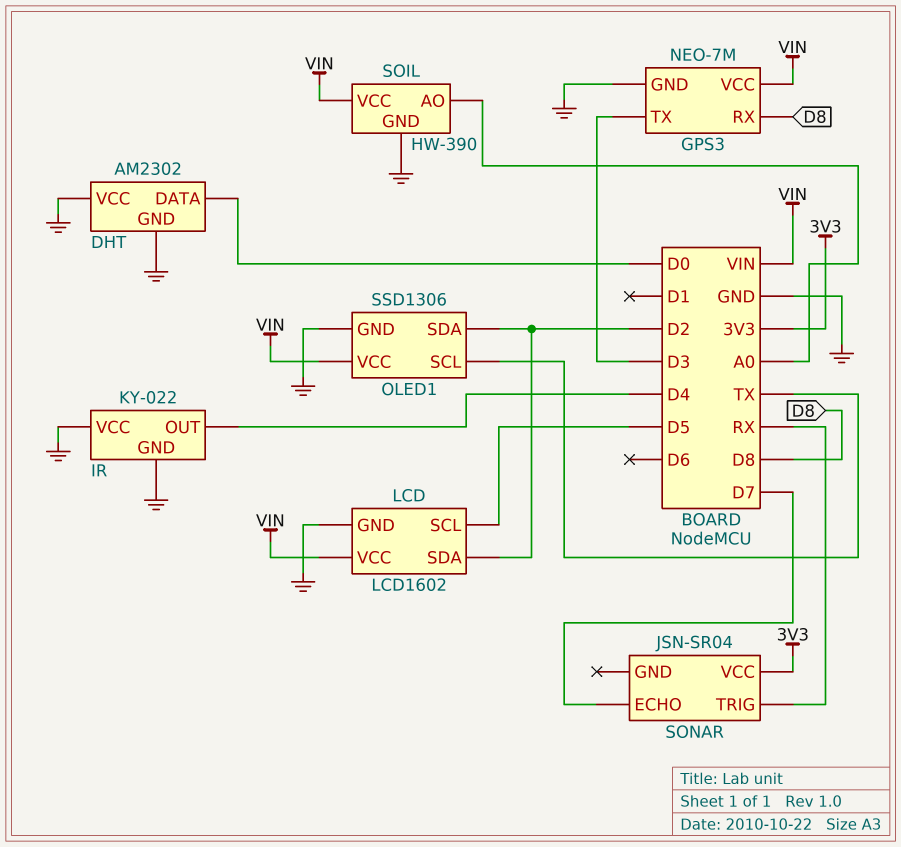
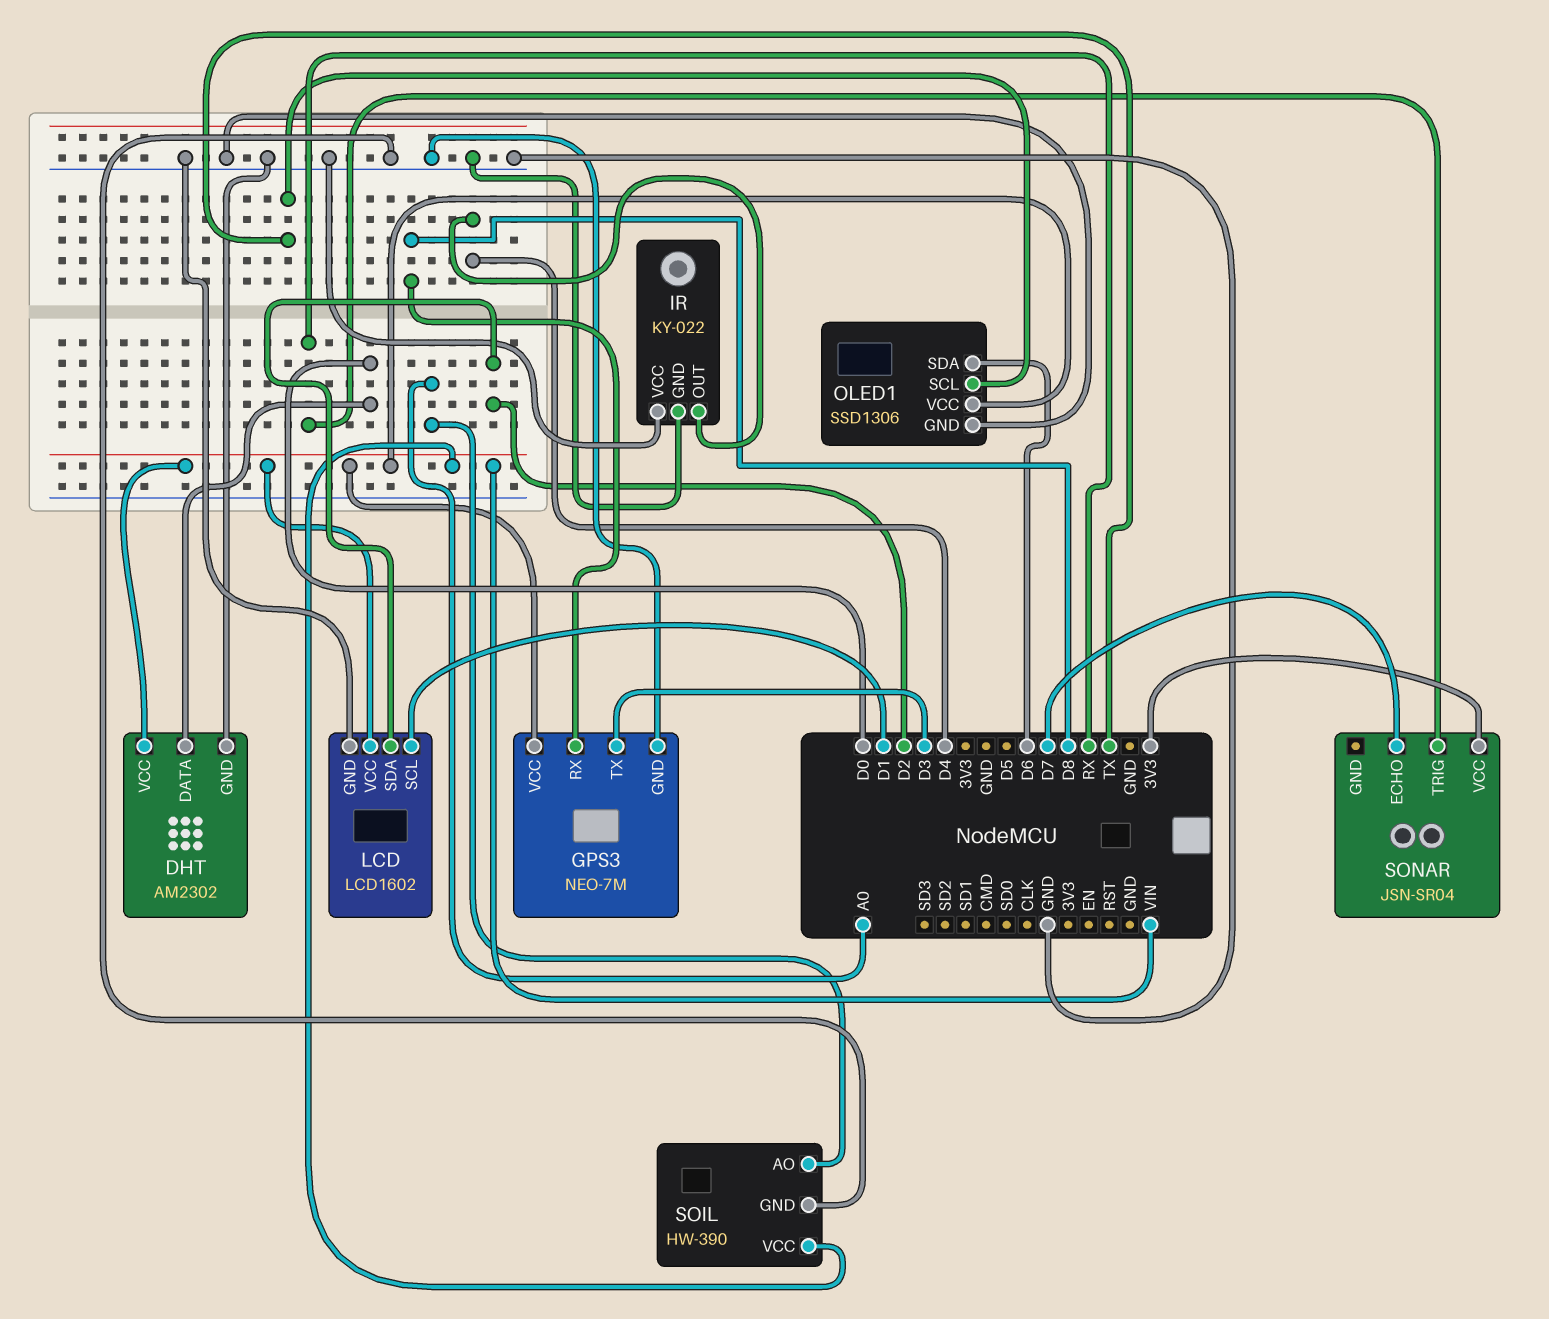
DHT pin VCC: GND -> VIN
LCD pin SCL: D5 -> D1
OLED1 pin SDA: D2 -> D6

